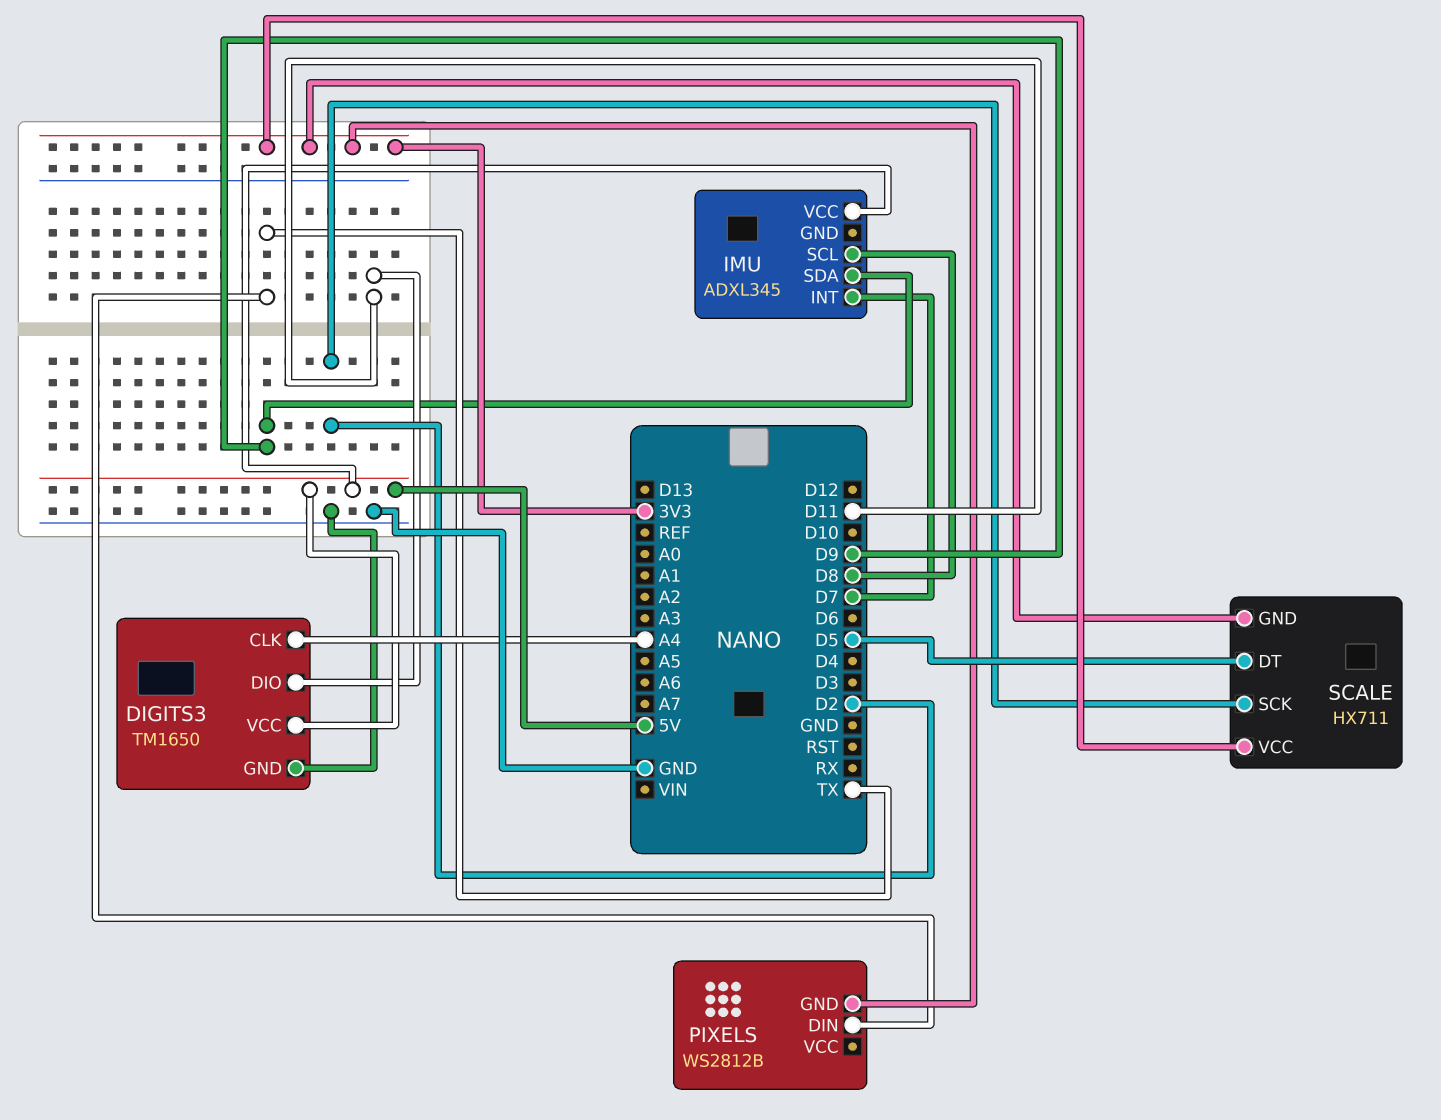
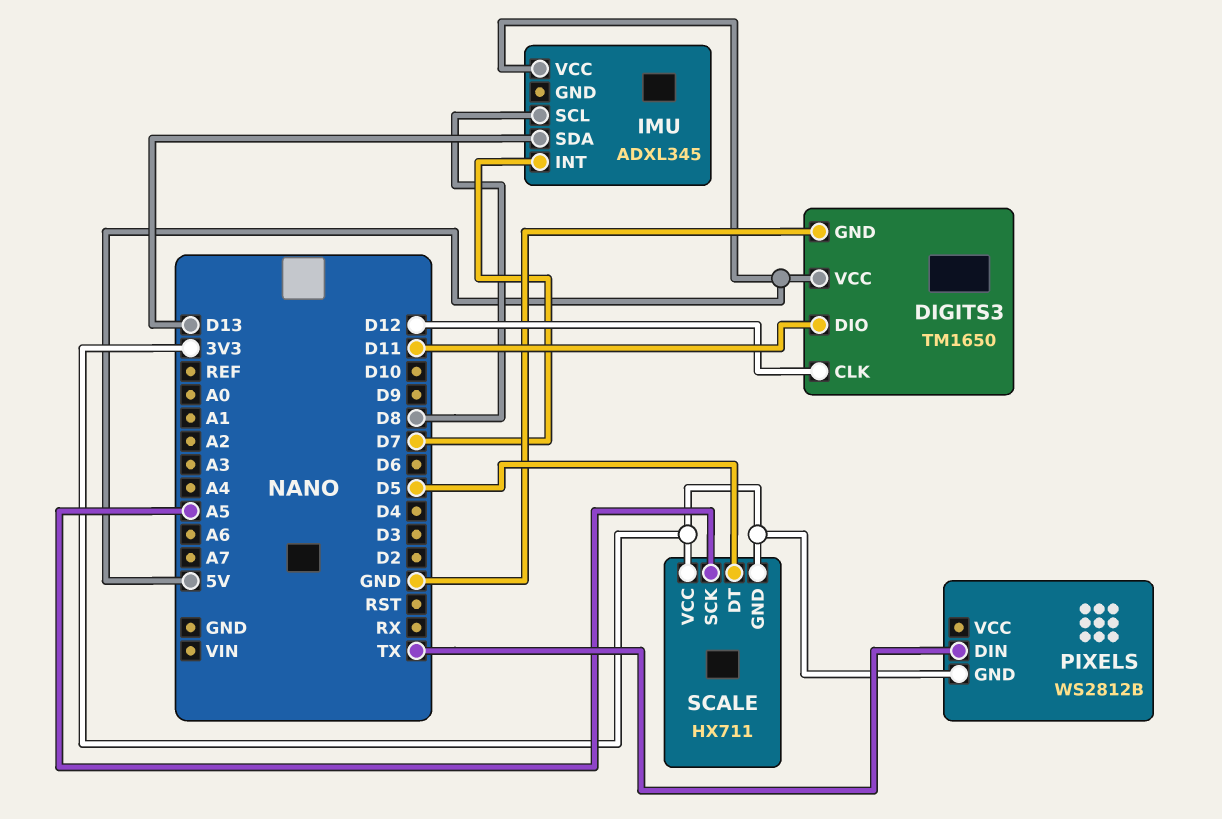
DIGITS3 pin CLK: A4 -> D12
IMU pin SDA: D9 -> D13
SCALE pin SCK: D2 -> A5

